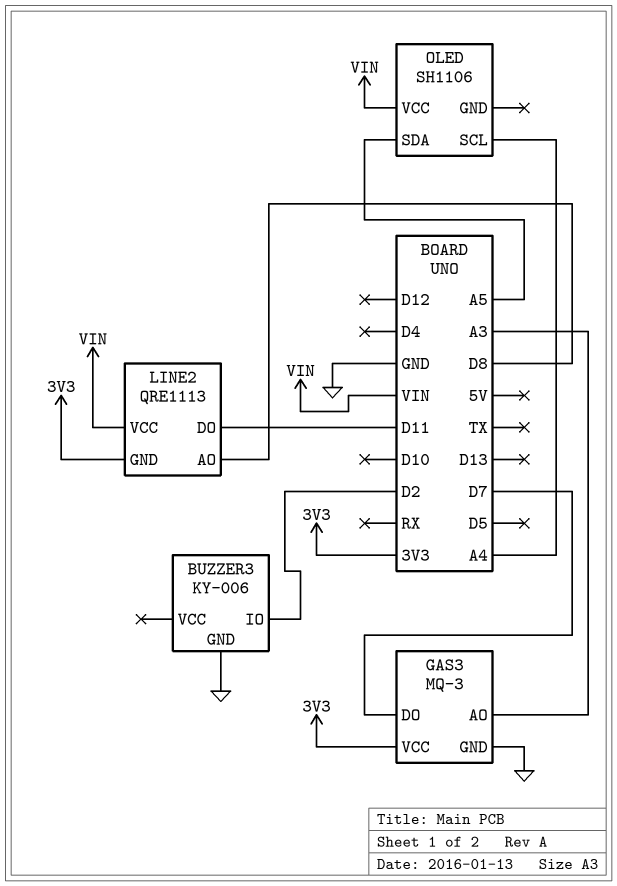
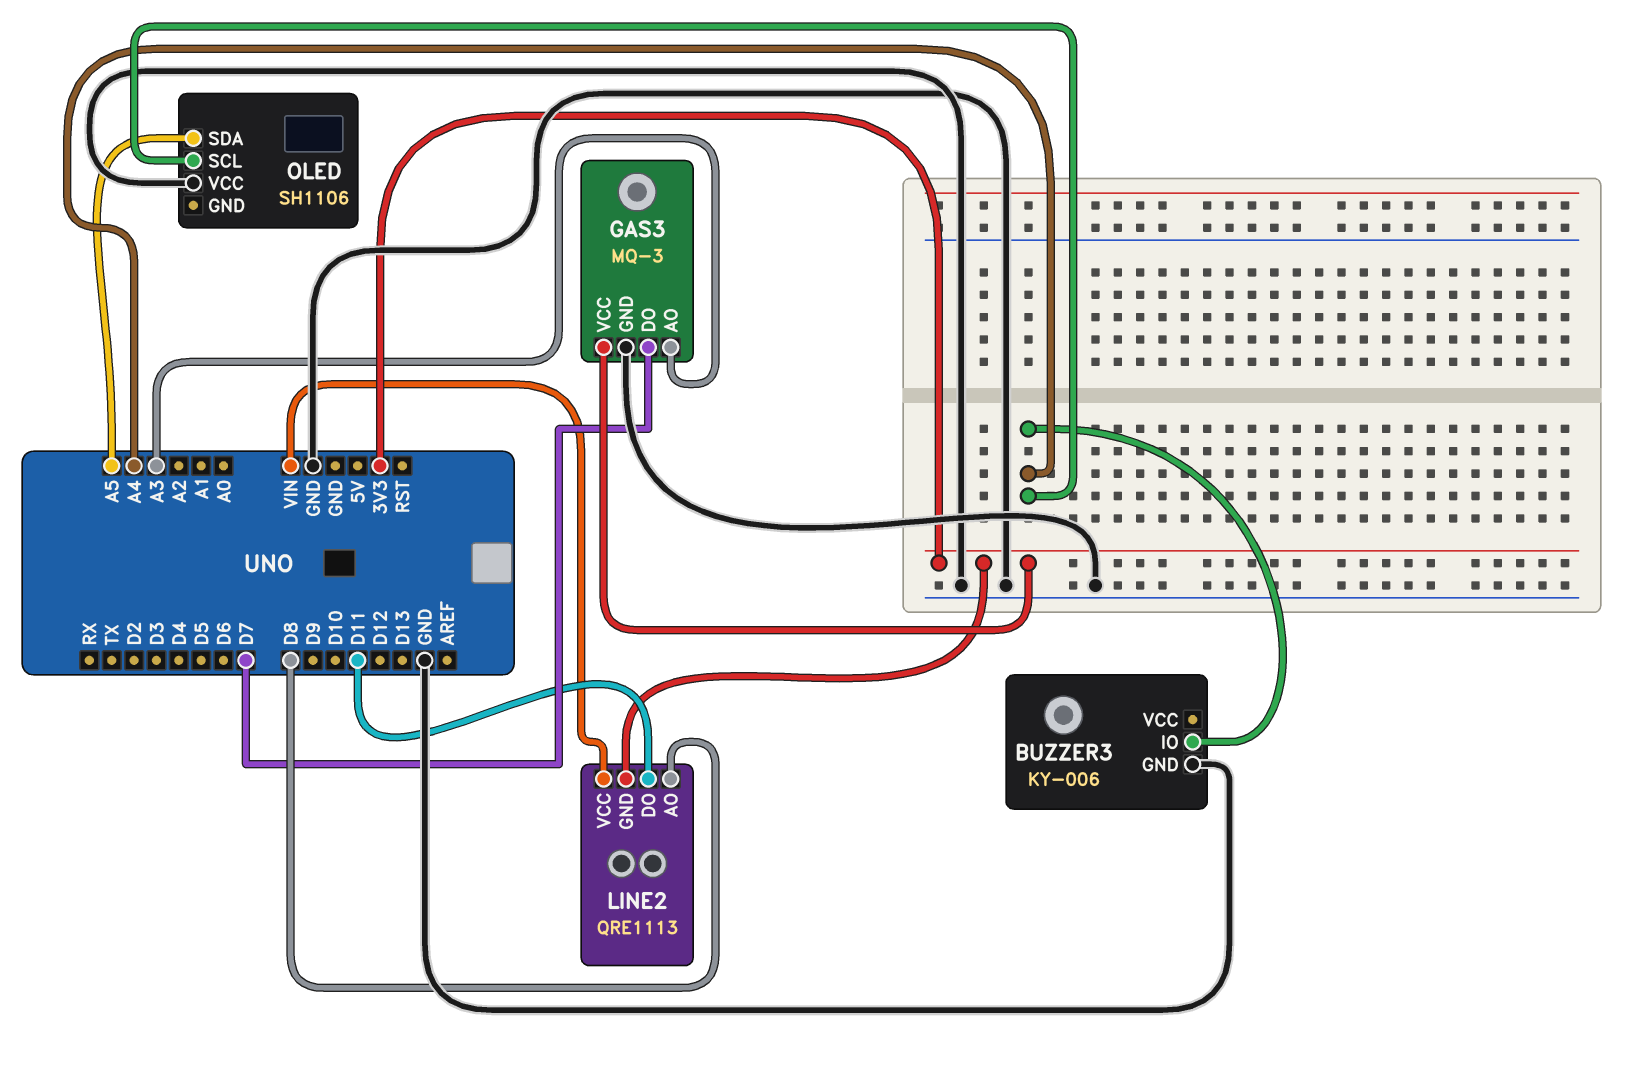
BUZZER3 pin IO: D2 -> A4
OLED pin VCC: VIN -> GND

